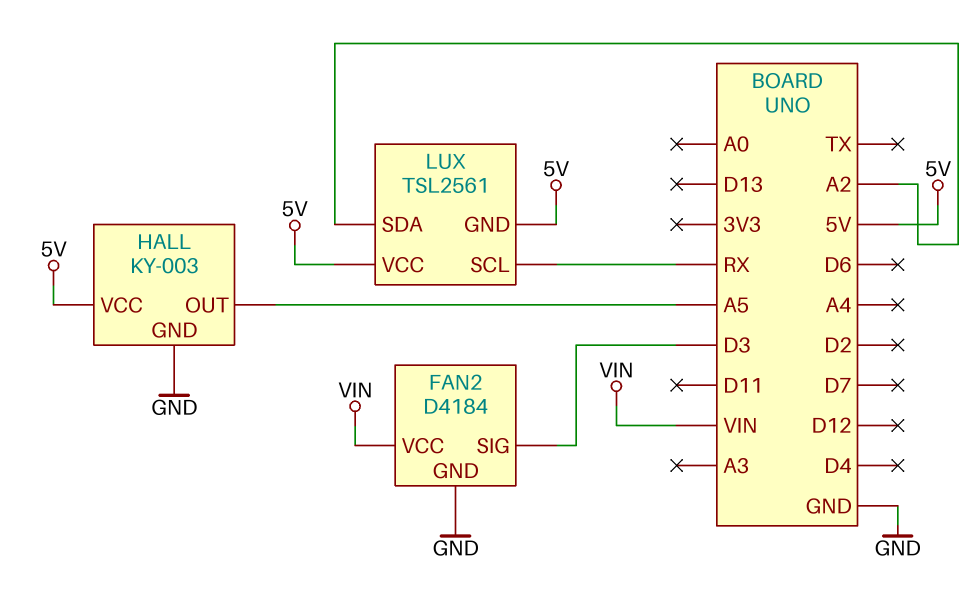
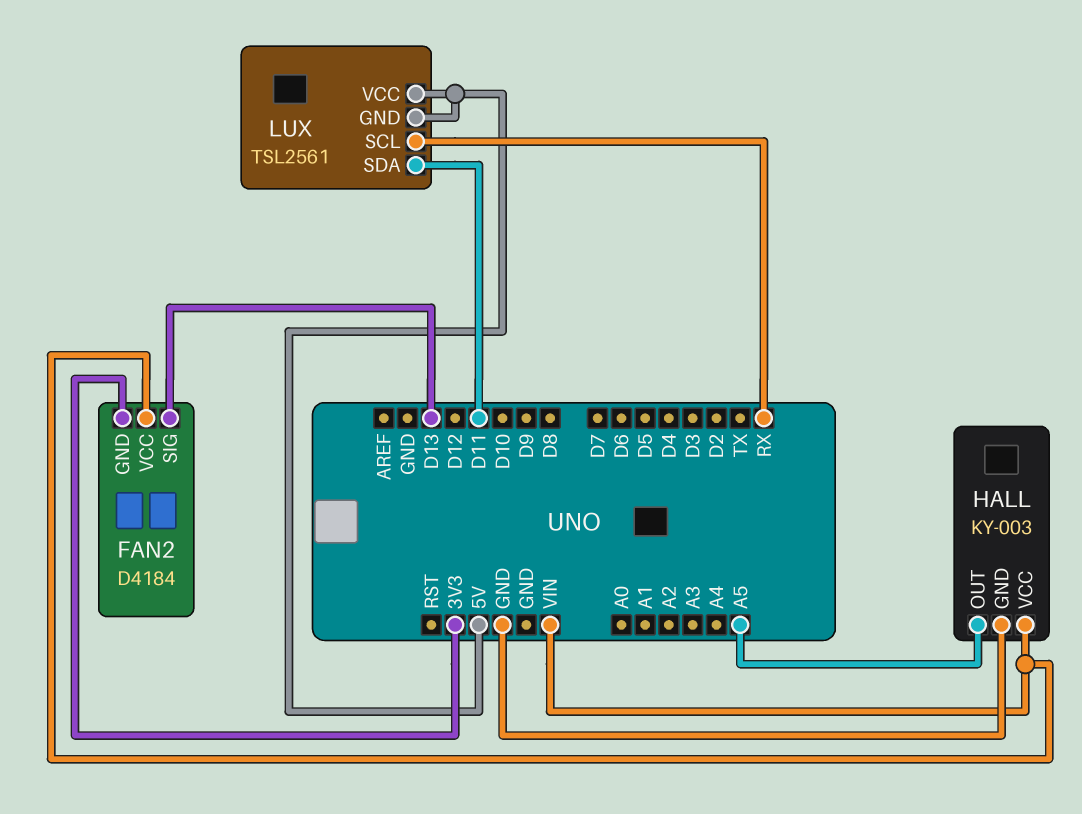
FAN2 pin GND: GND -> 3V3
FAN2 pin SIG: D3 -> D13
HALL pin VCC: 5V -> VIN
LUX pin SDA: A2 -> D11

